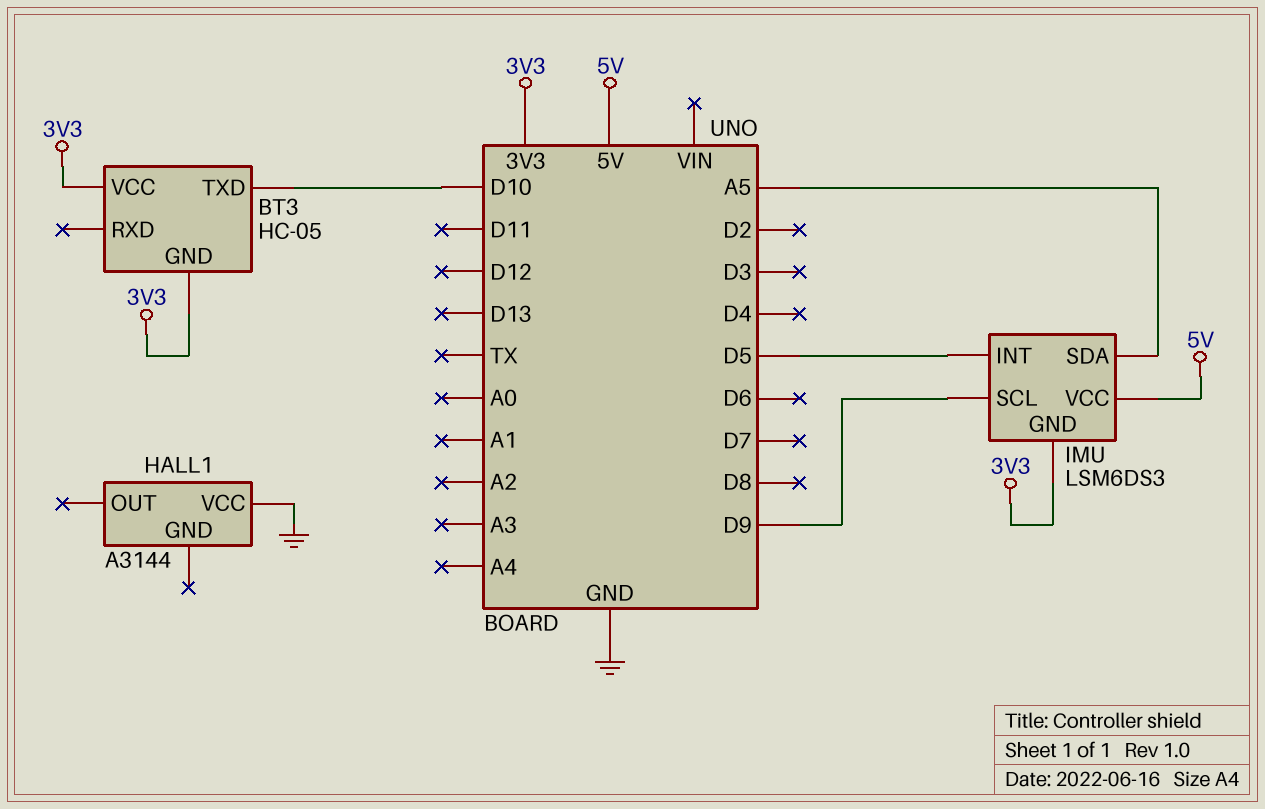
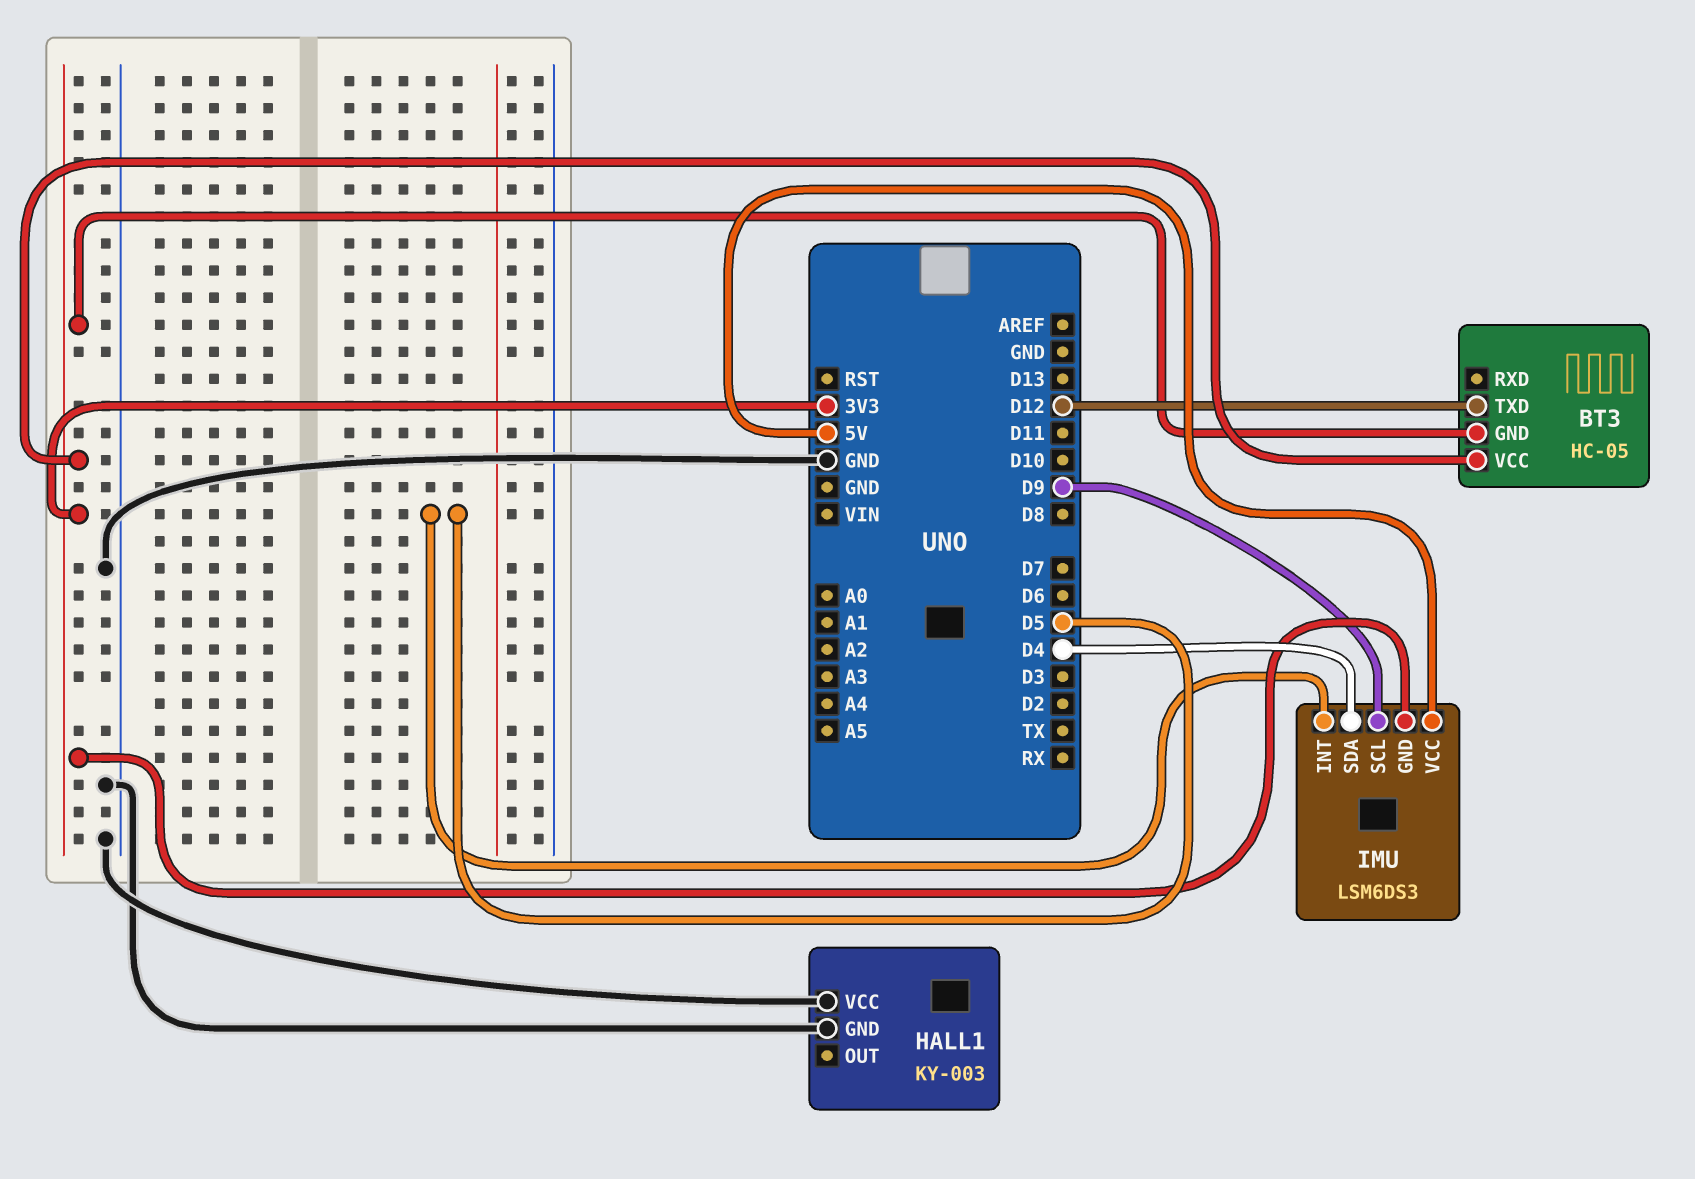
BT3 pin TXD: D10 -> D12
HALL1: A3144 -> KY-003
HALL1 pin GND: none -> GND
IMU pin SDA: A5 -> D4

